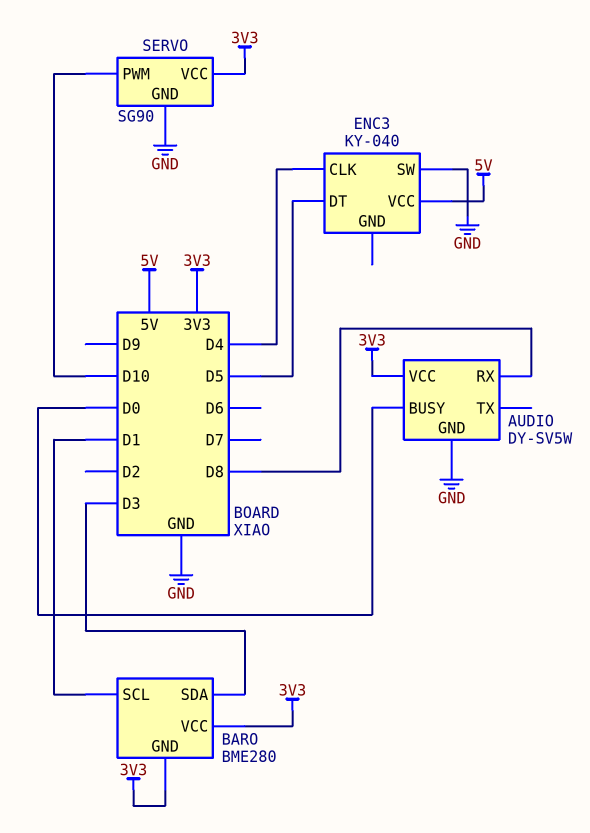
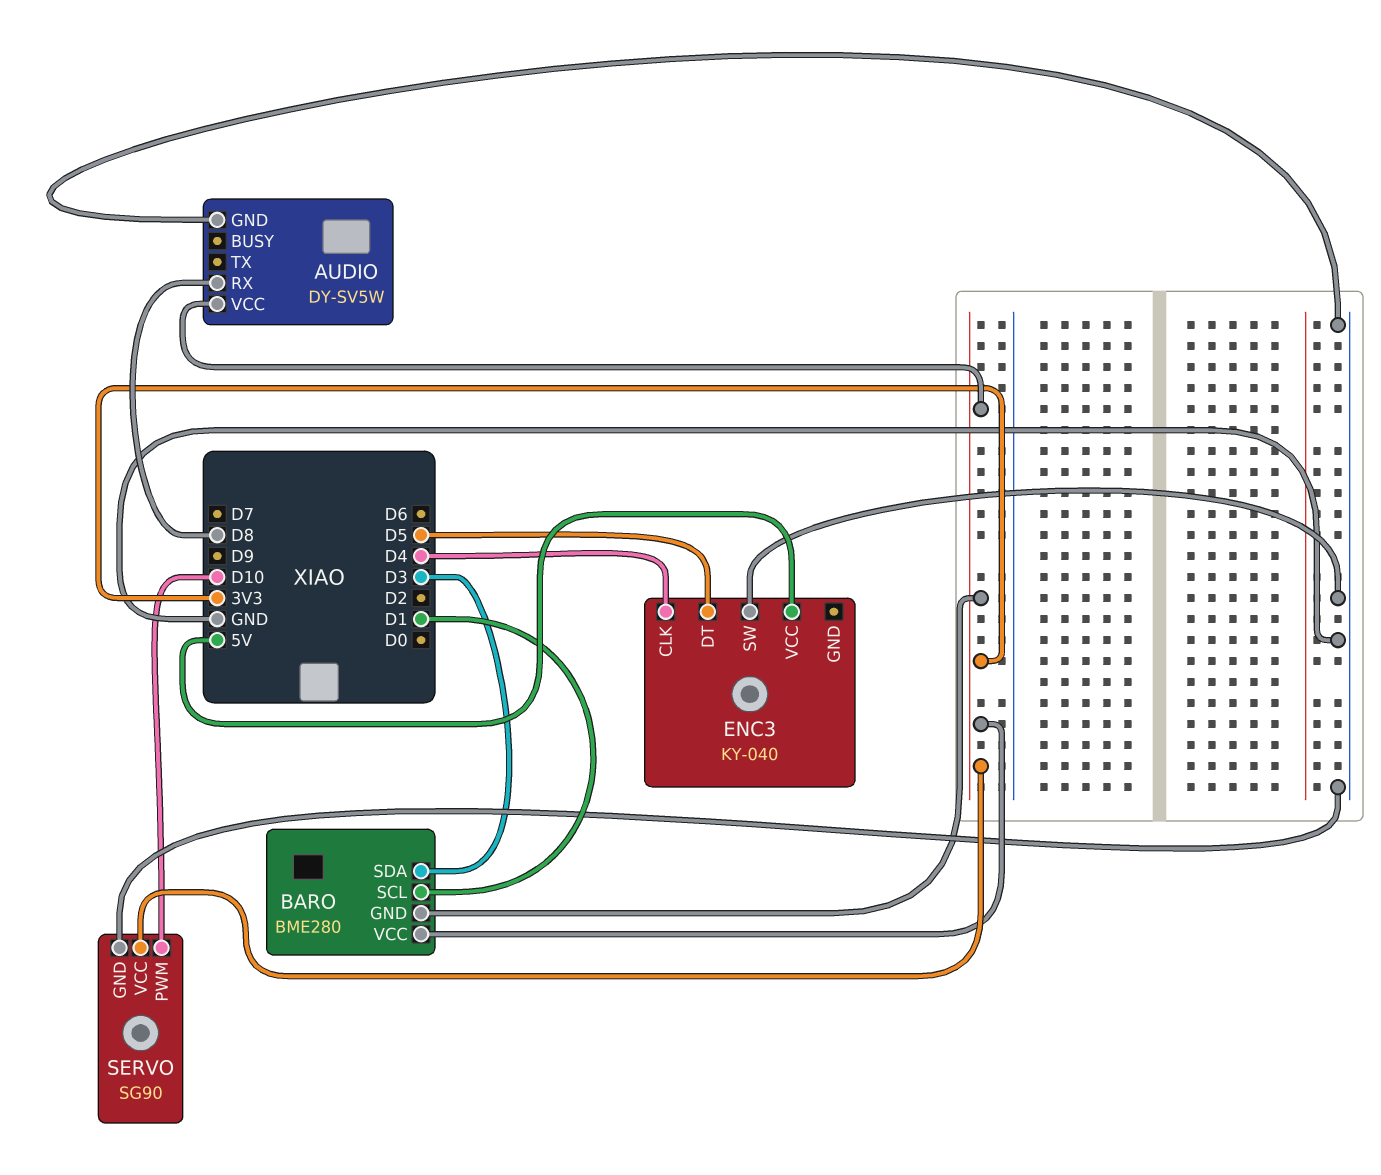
AUDIO pin BUSY: D0 -> none

